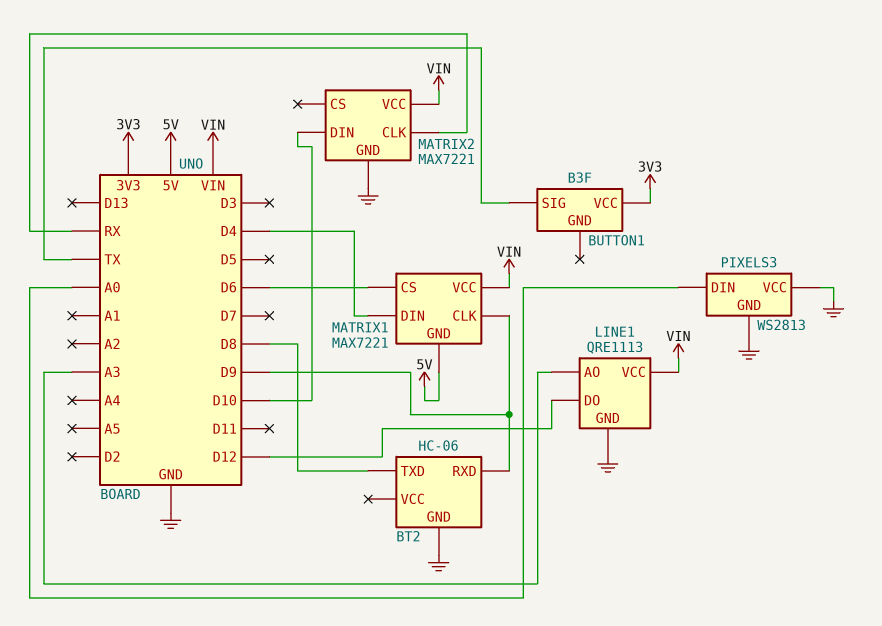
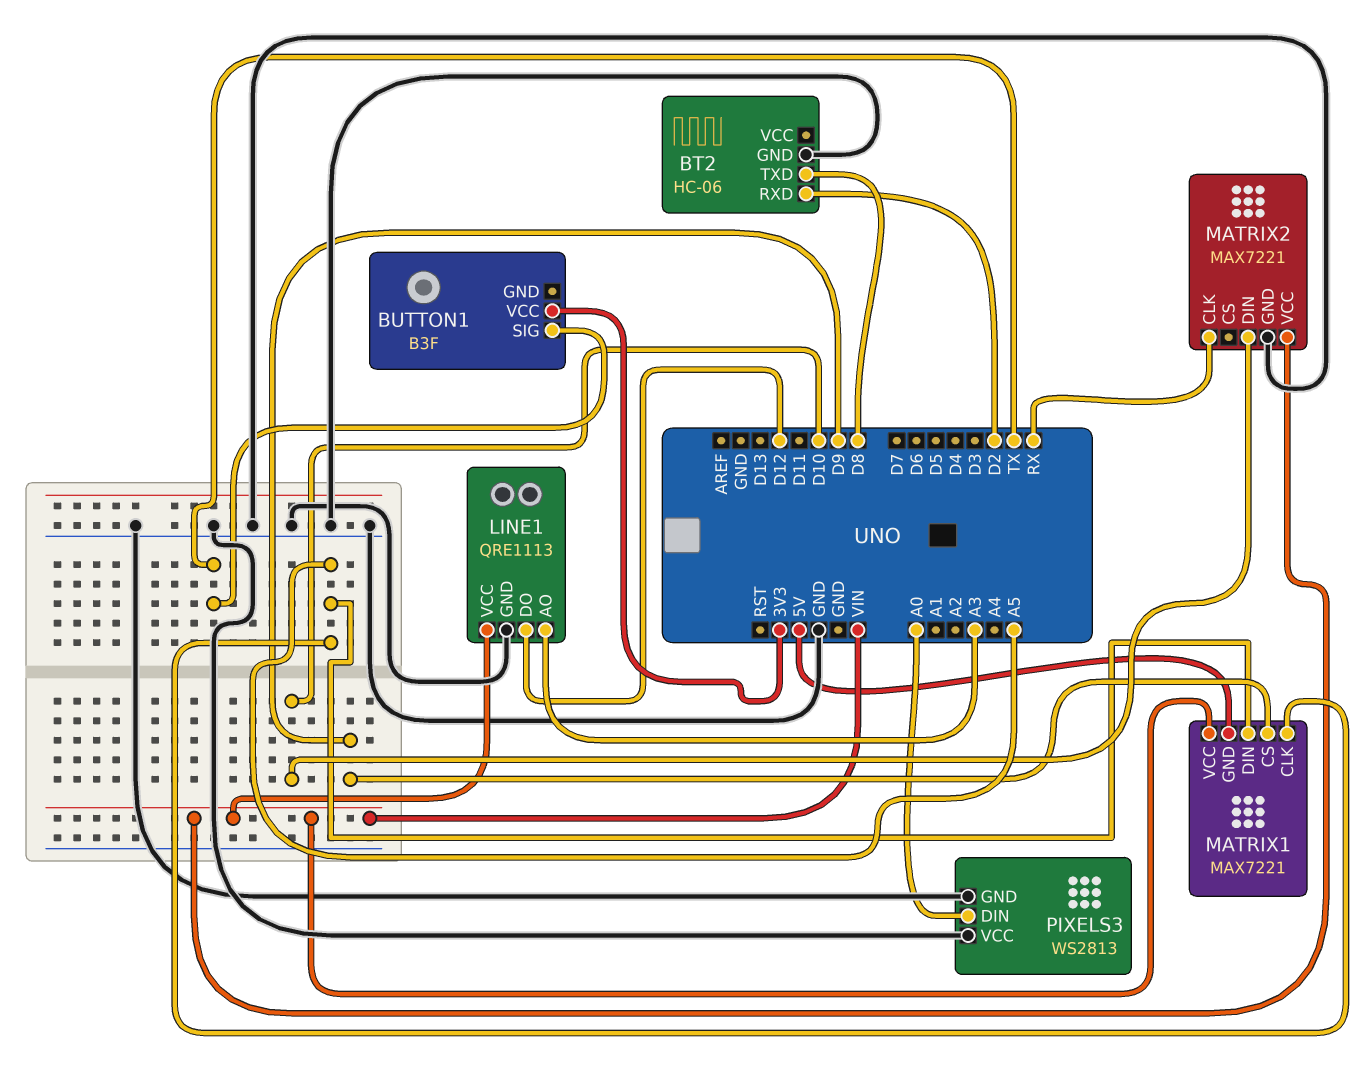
BT2 pin RXD: D9 -> D2
MATRIX1 pin CLK: D9 -> A5
MATRIX1 pin CS: D6 -> D9
MATRIX1 pin DIN: D4 -> A5

